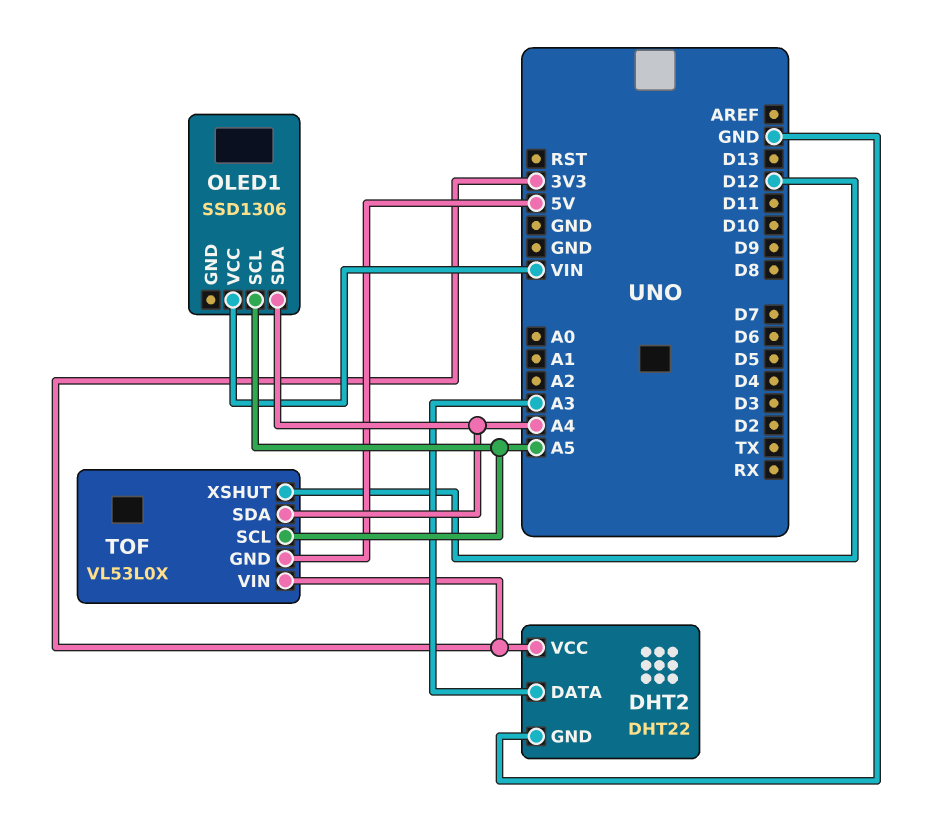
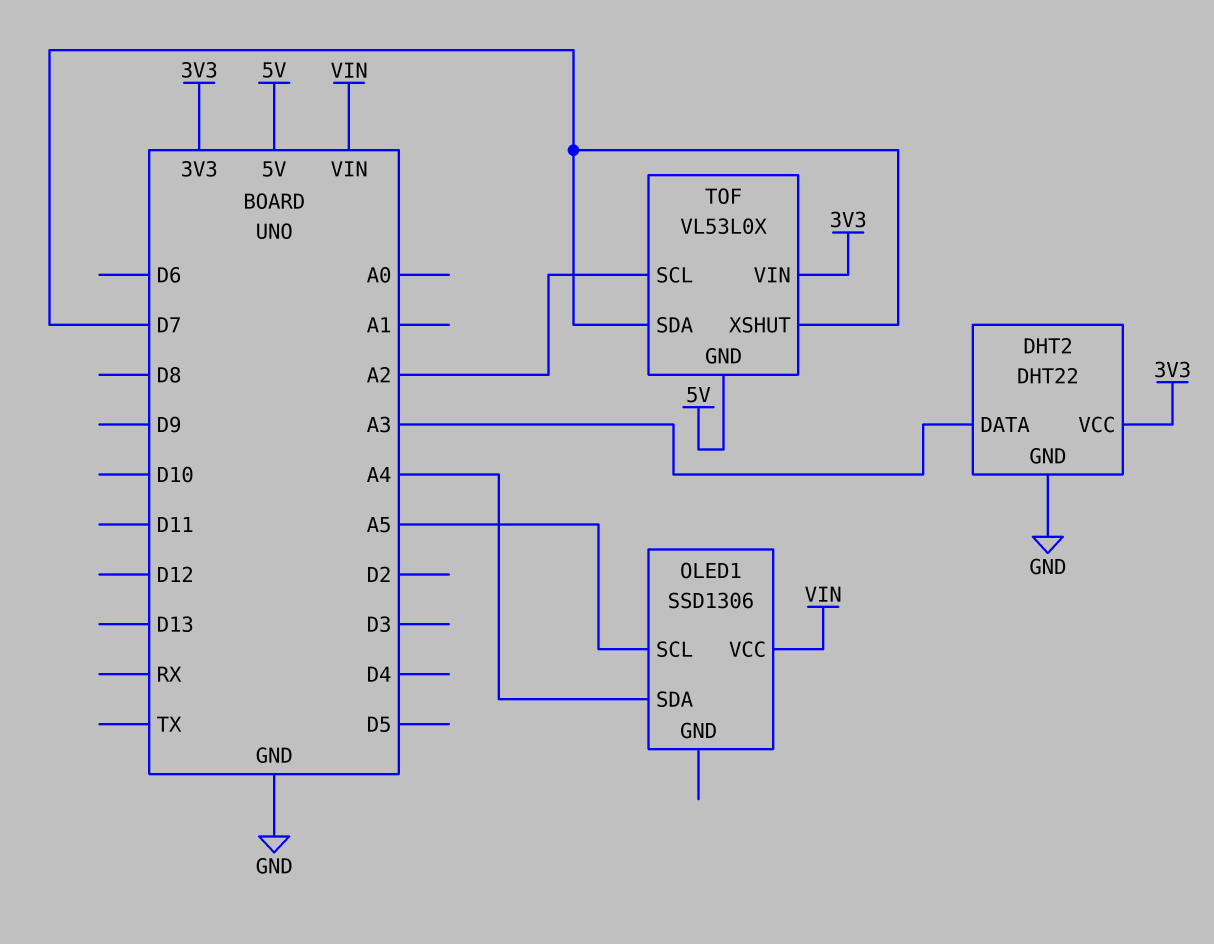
TOF pin SCL: A5 -> A2
TOF pin SDA: A4 -> D7
TOF pin XSHUT: D12 -> D7

